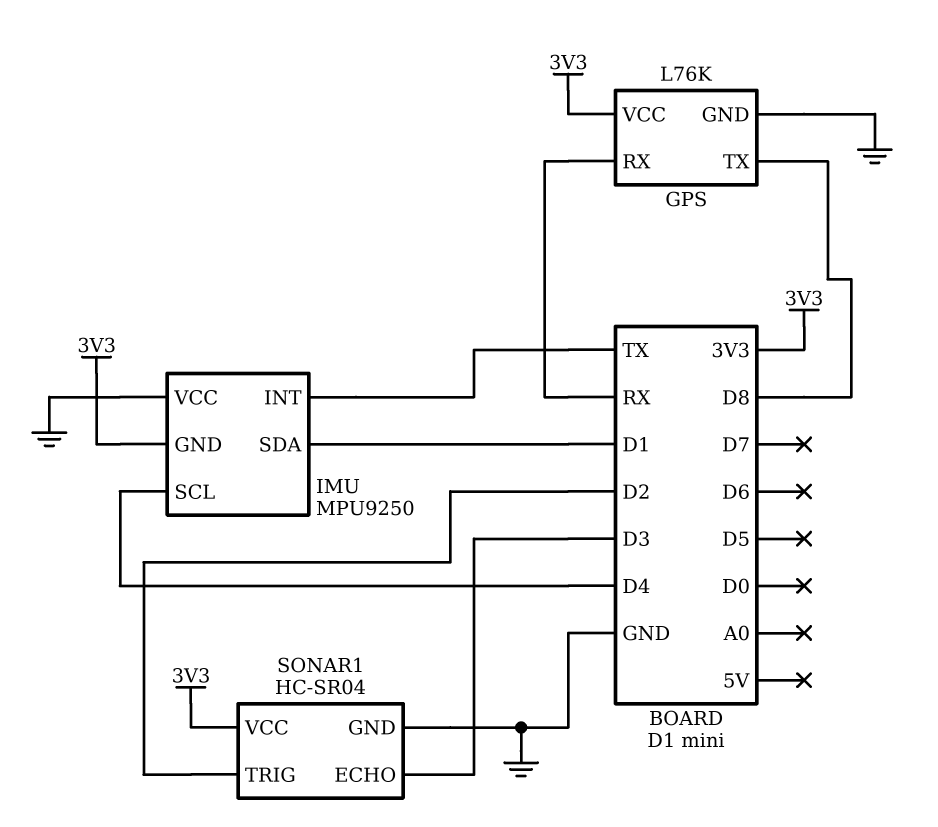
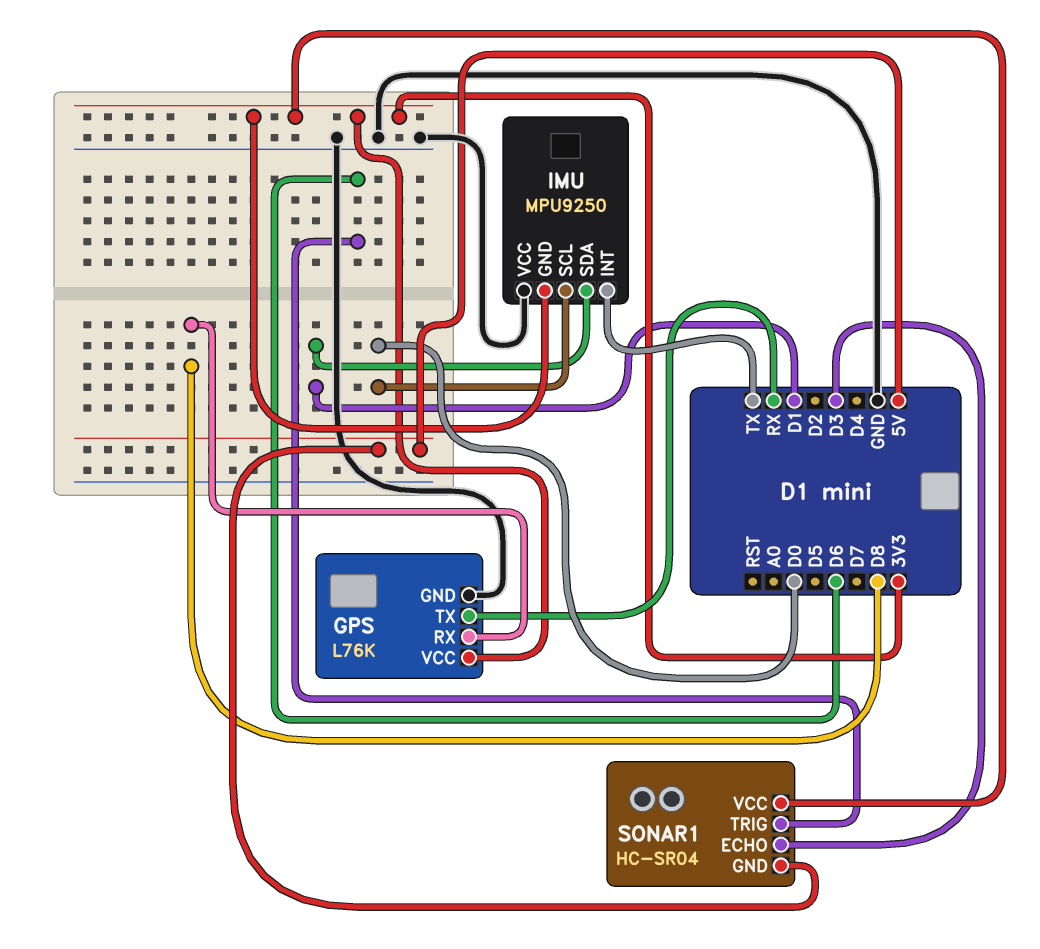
GPS pin RX: RX -> D8
GPS pin TX: D8 -> RX
IMU pin SCL: D4 -> D0
SONAR1 pin GND: GND -> 5V
SONAR1 pin TRIG: D2 -> D6

